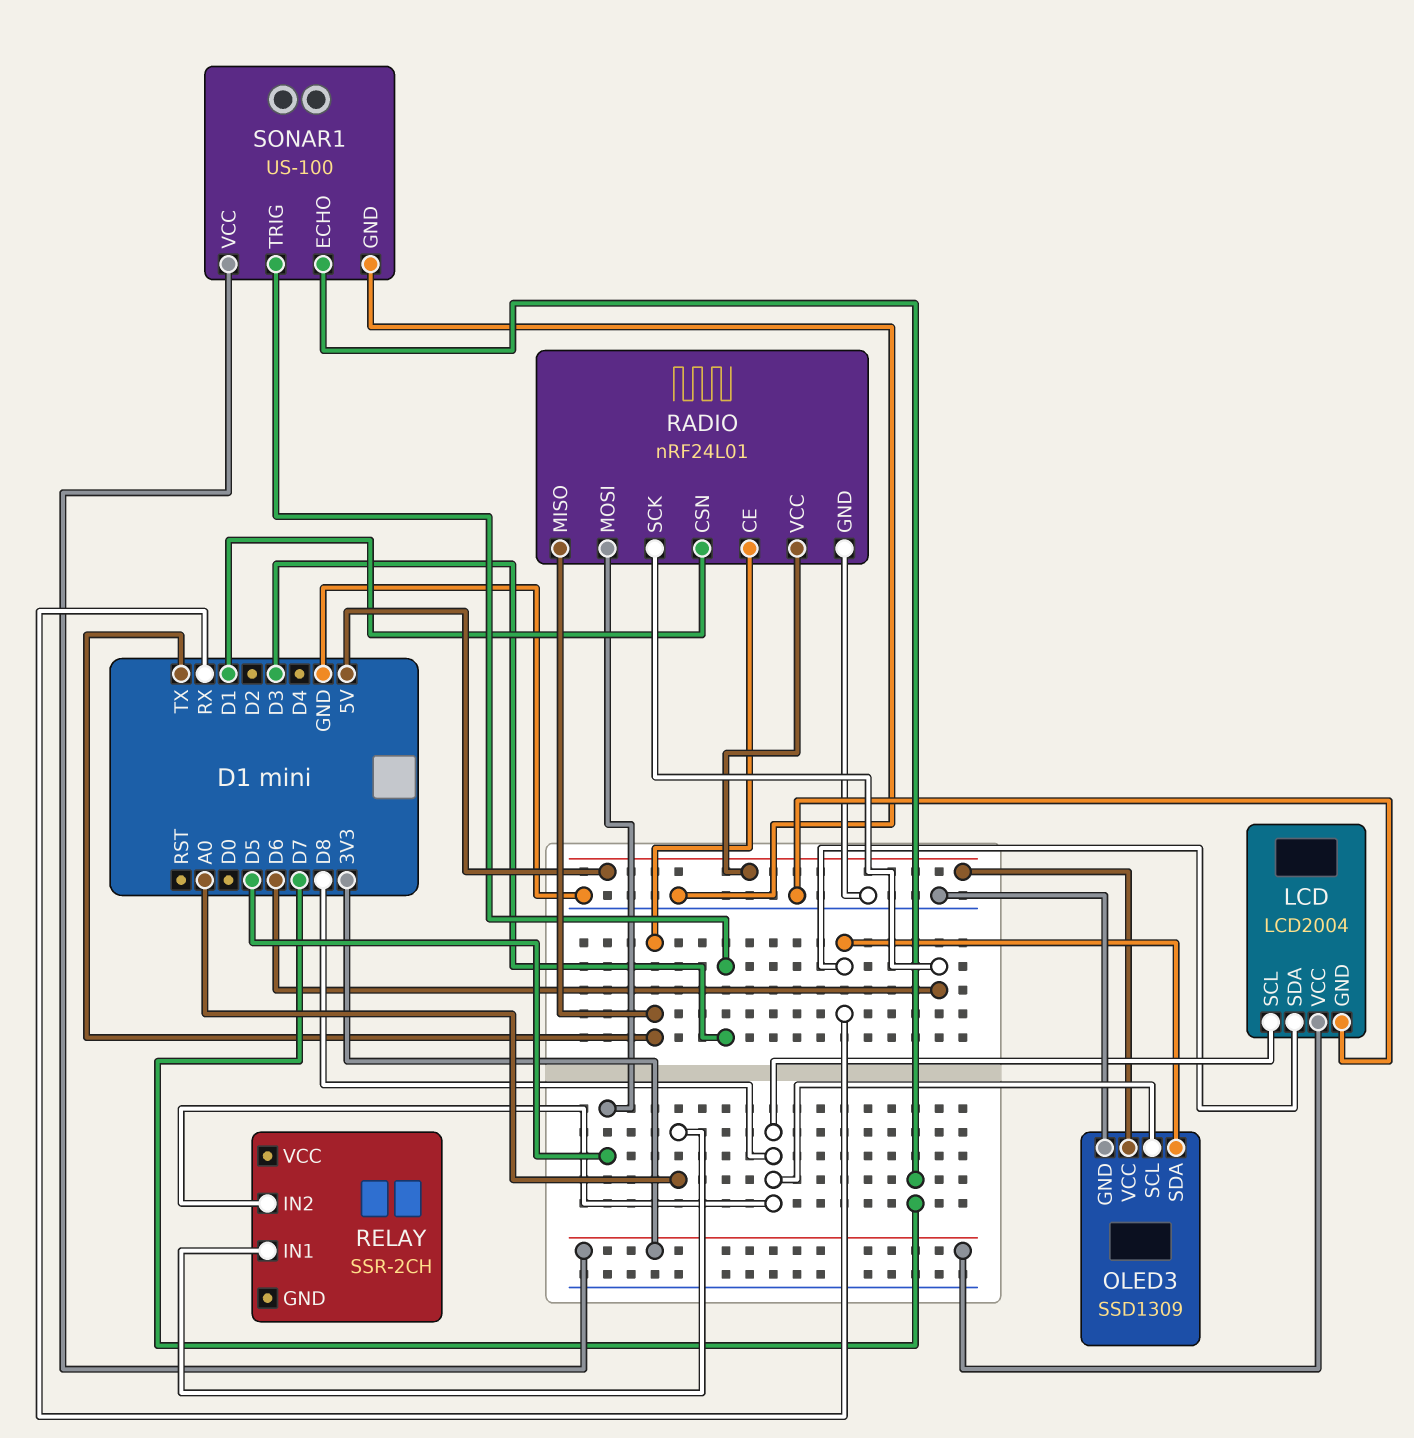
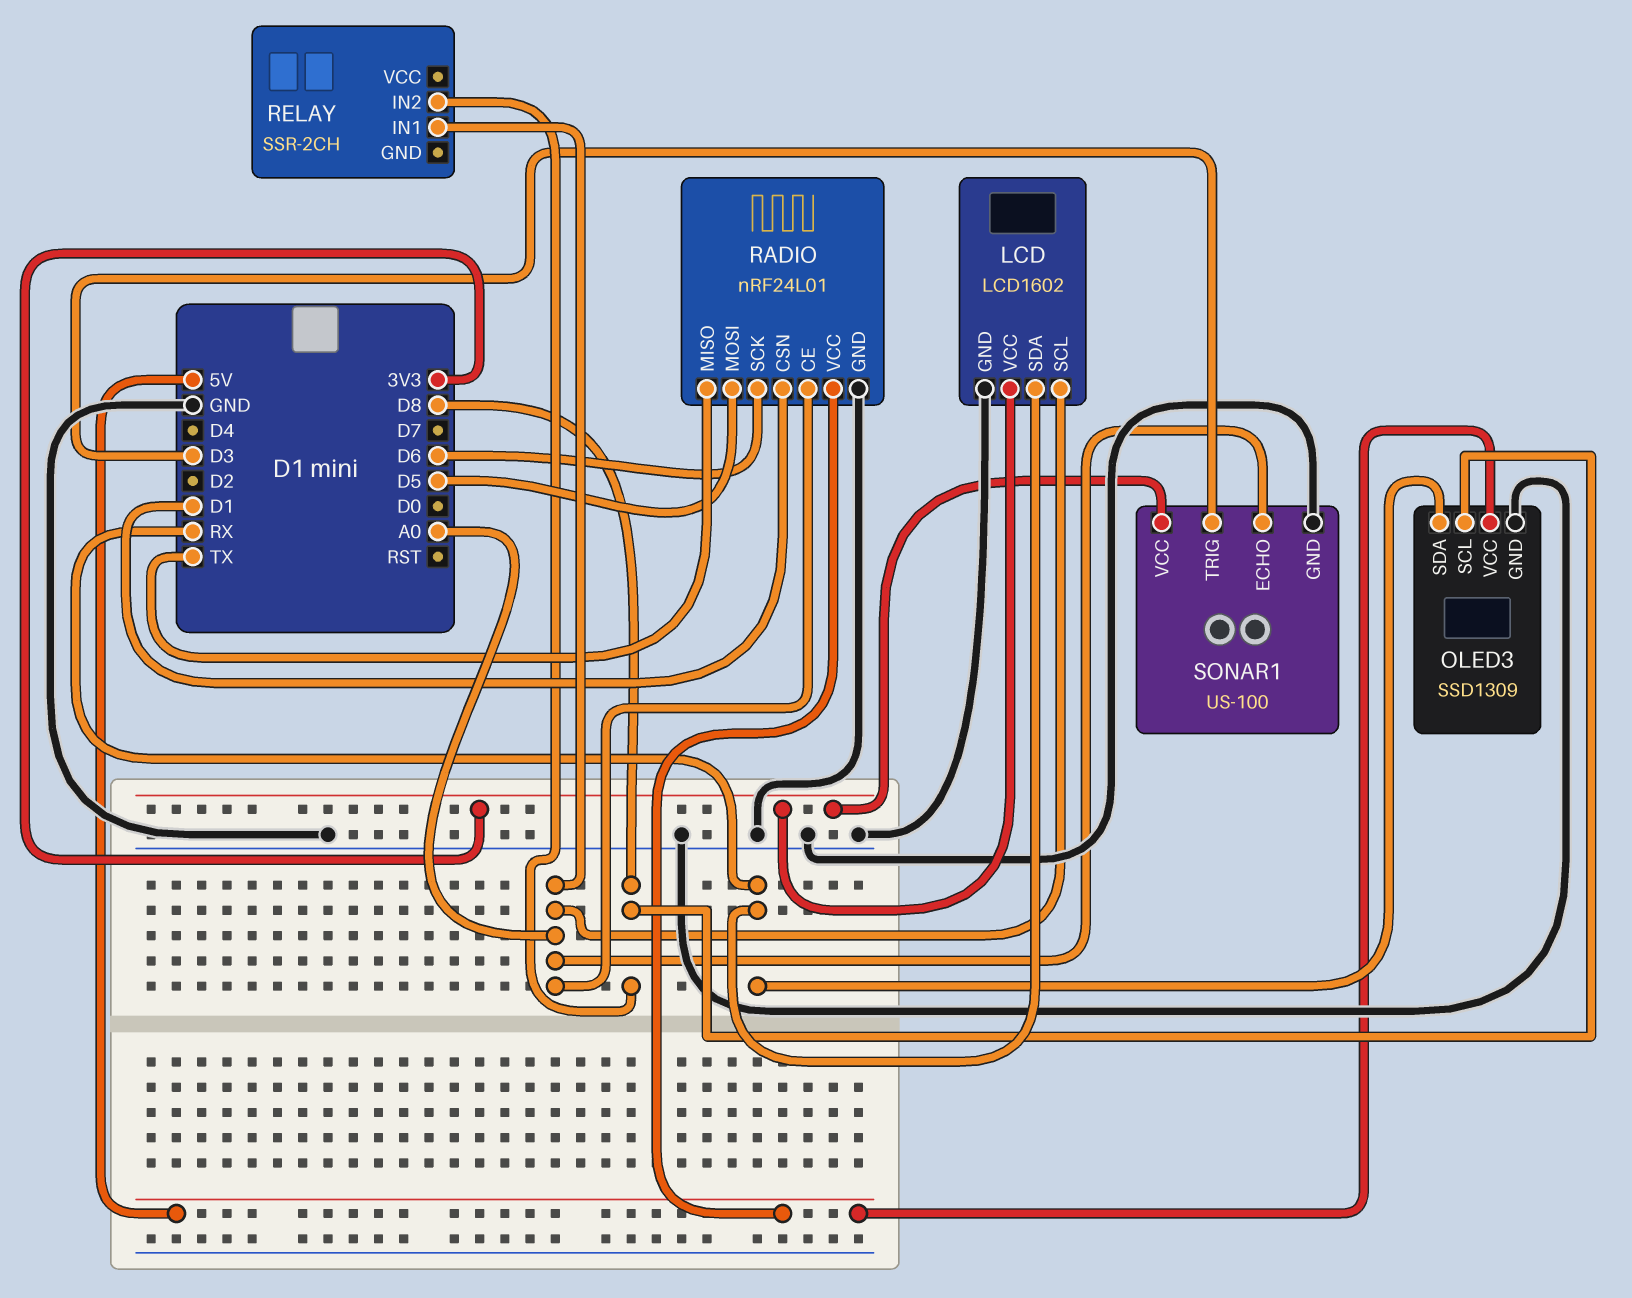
LCD: LCD2004 -> LCD1602
LCD pin SCL: D8 -> A0
RADIO pin CE: TX -> A0
SONAR1 pin ECHO: D7 -> A0

